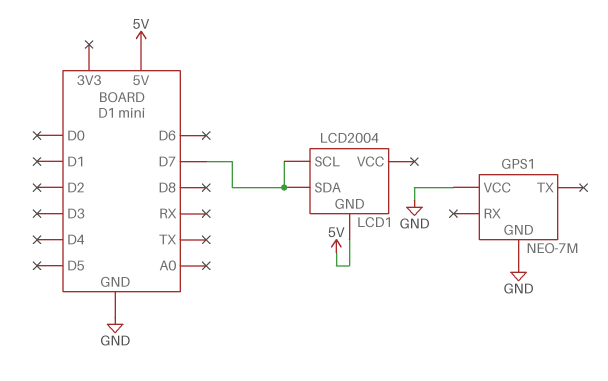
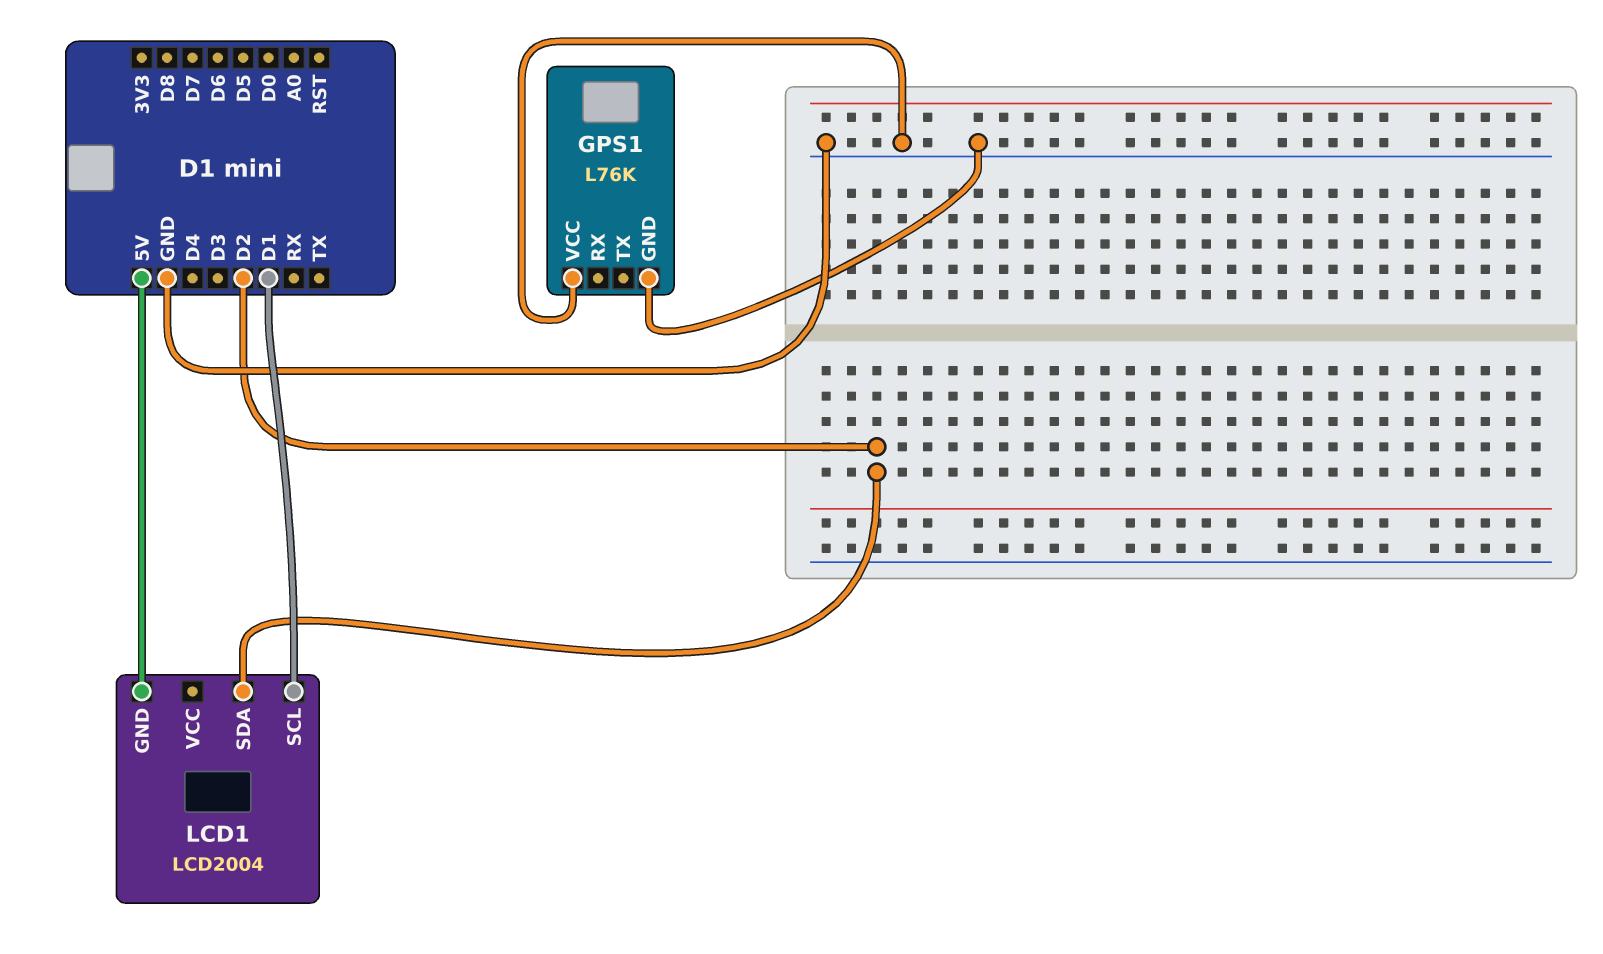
GPS1: NEO-7M -> L76K
LCD1 pin SCL: D7 -> D1
LCD1 pin SDA: D7 -> D2

